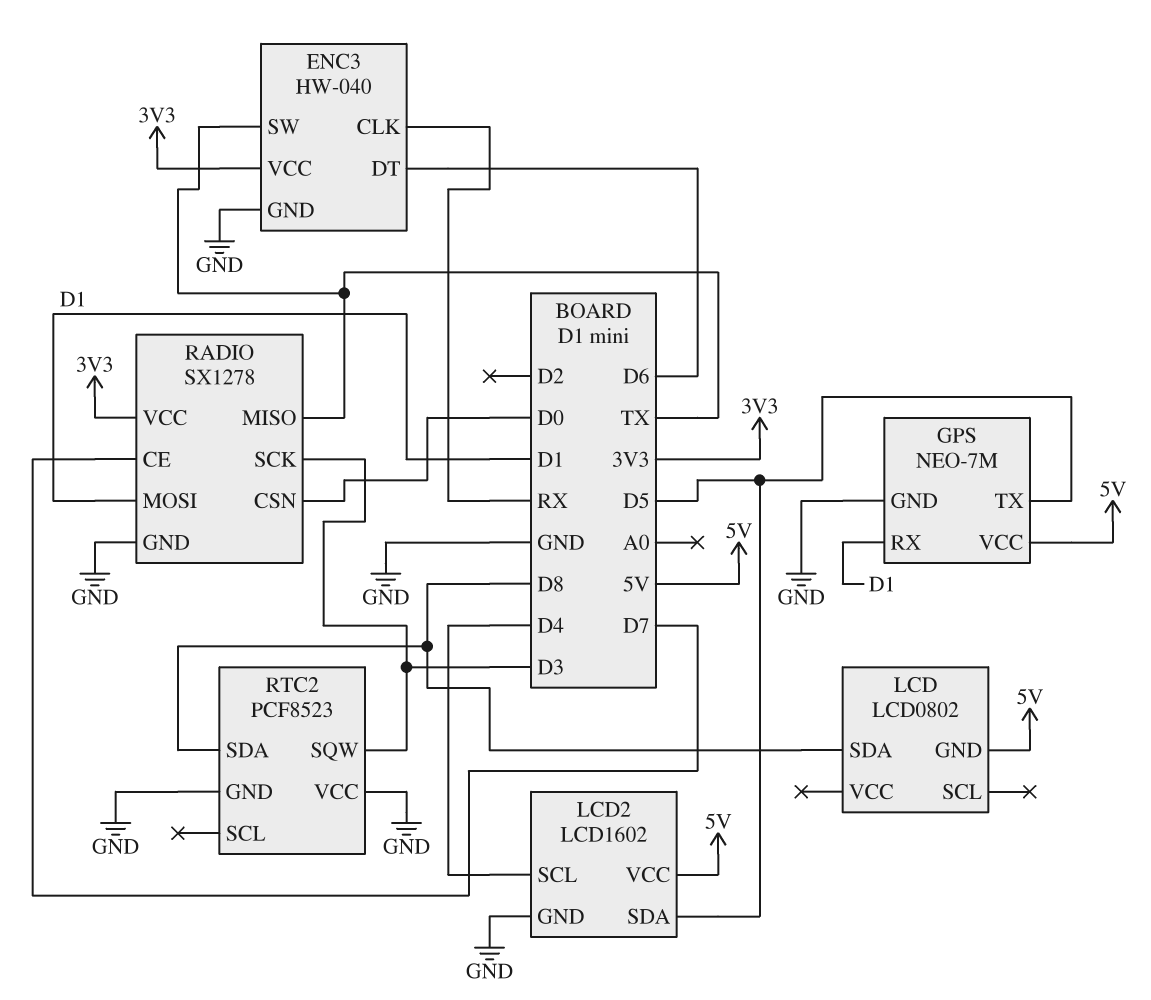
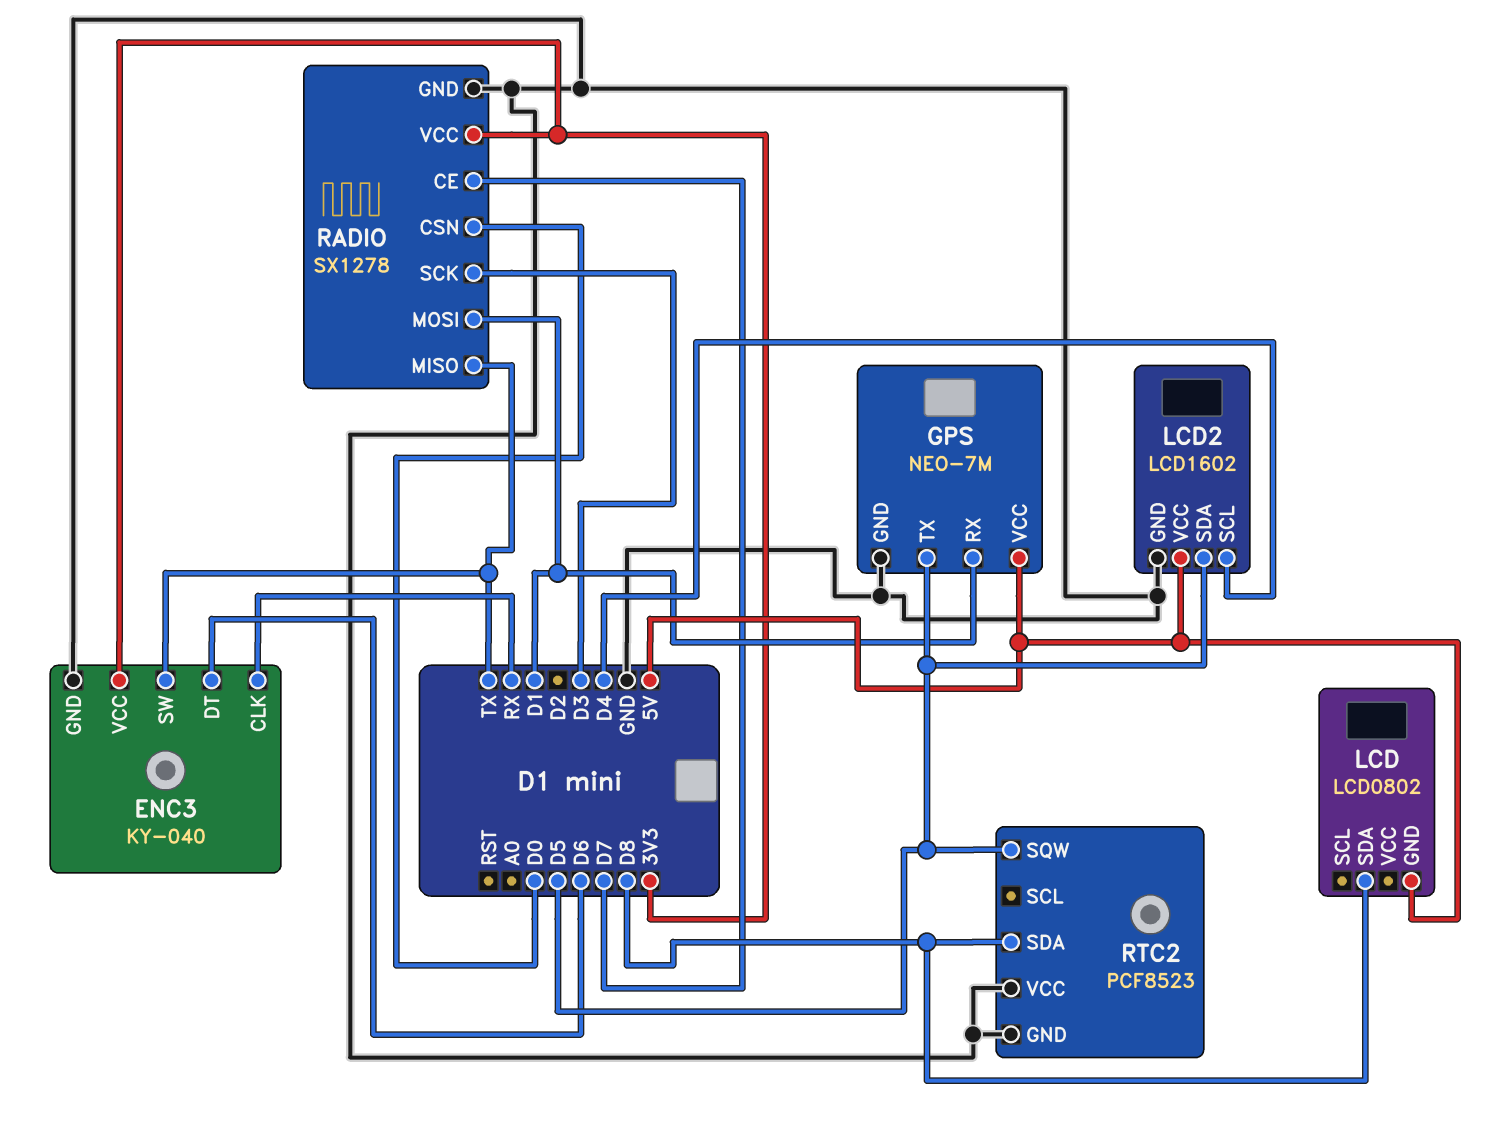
ENC3: HW-040 -> KY-040
RTC2 pin SQW: D3 -> D5

